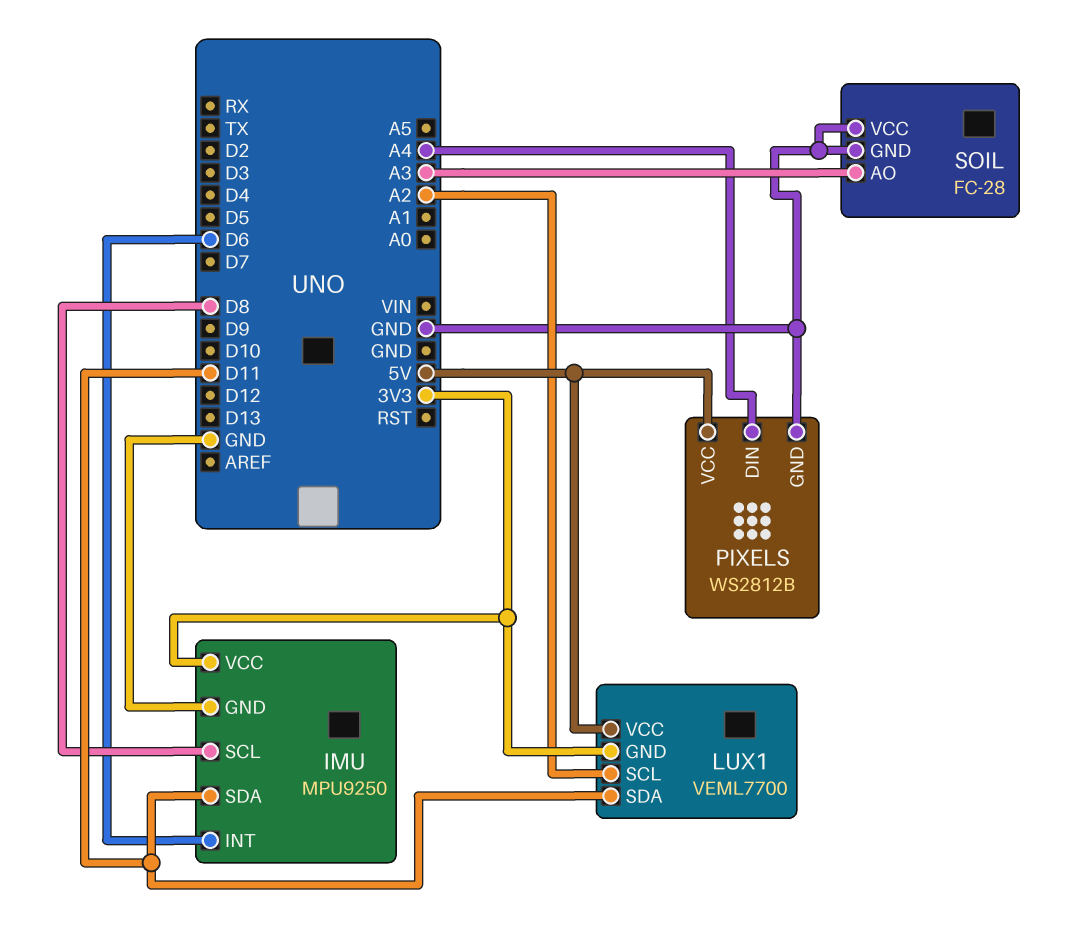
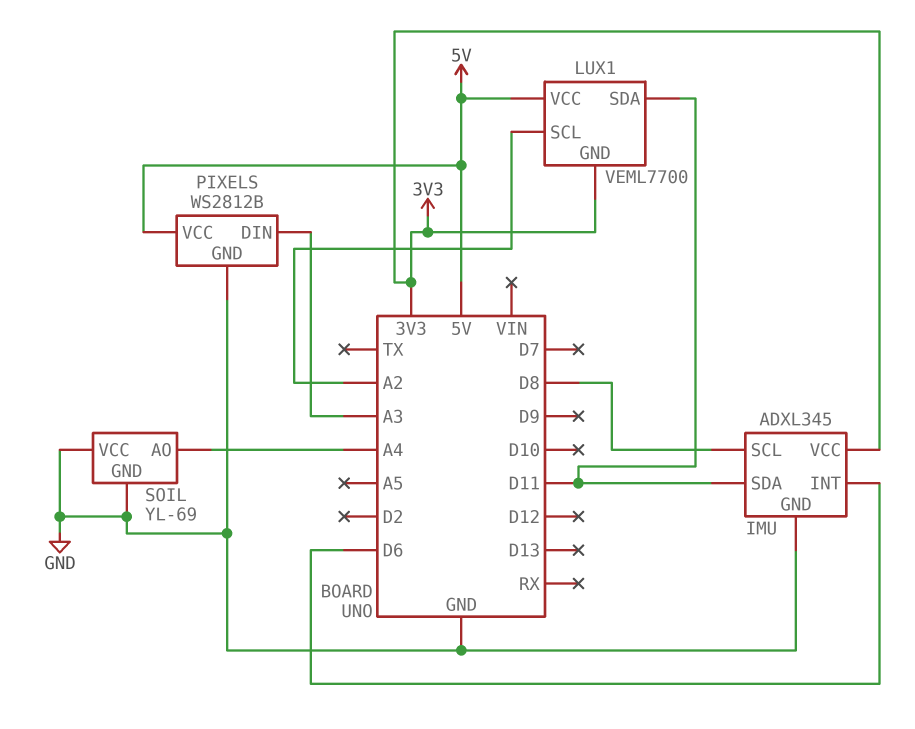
IMU: MPU9250 -> ADXL345
PIXELS pin DIN: A4 -> A3
SOIL: FC-28 -> YL-69
SOIL pin AO: A3 -> A4

